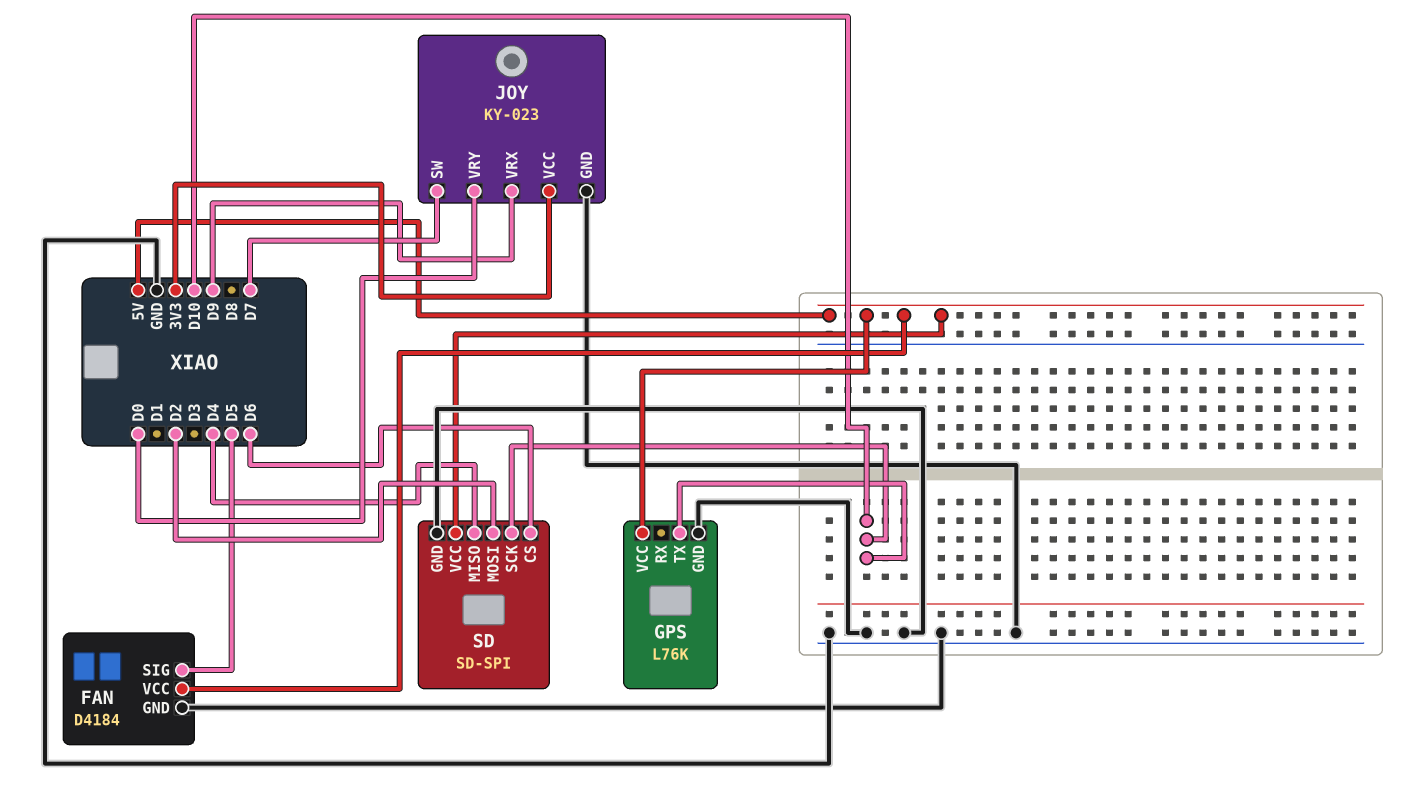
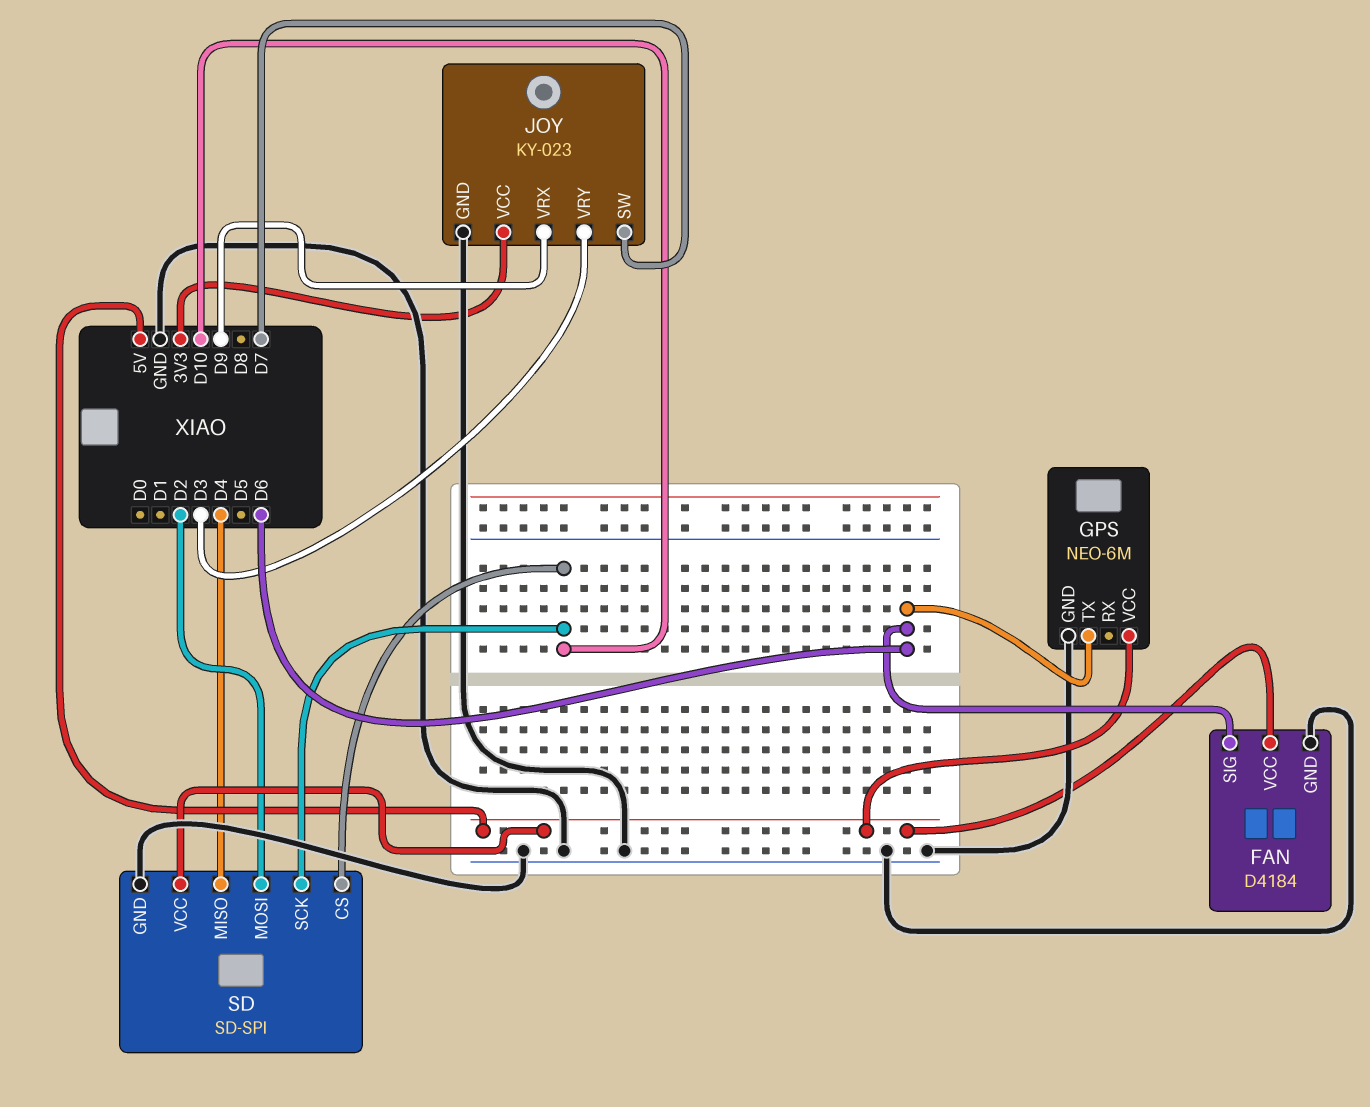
FAN pin SIG: D5 -> D6
GPS: L76K -> NEO-6M
GPS pin TX: D10 -> D6
JOY pin VRY: D0 -> D3
SD pin CS: D6 -> D10

